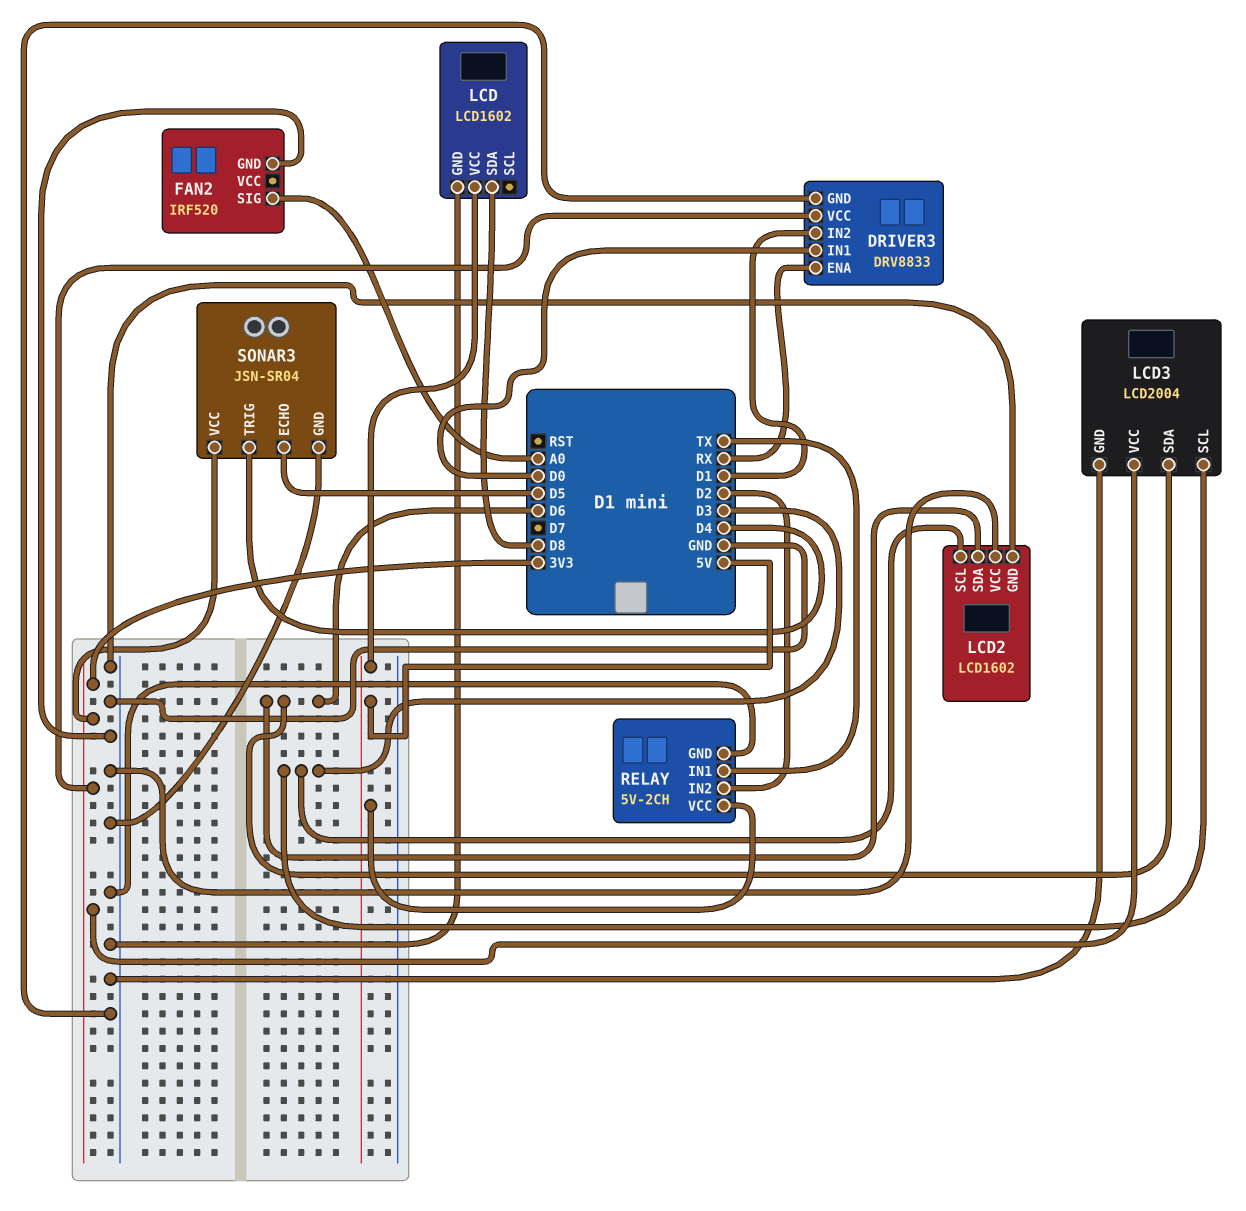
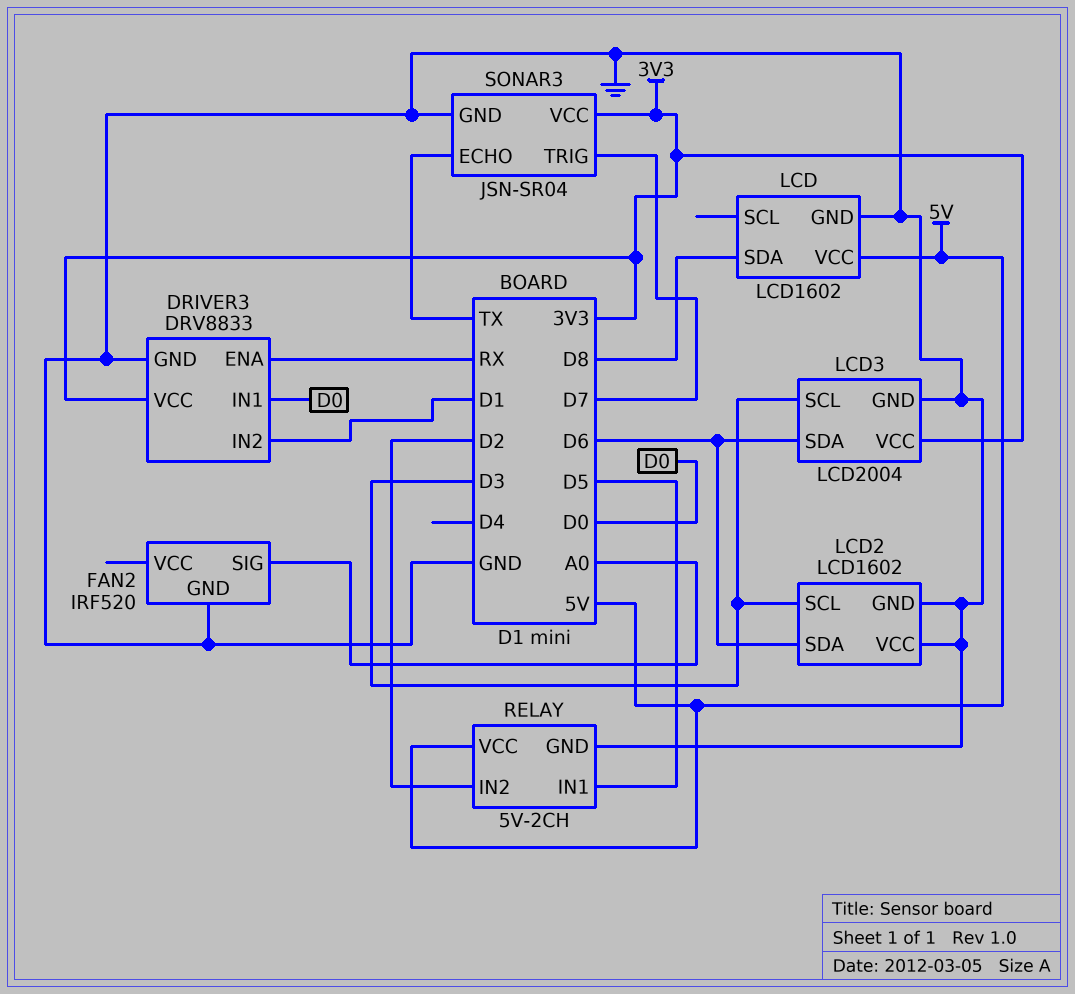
RELAY pin IN1: TX -> D5
SONAR3 pin ECHO: D5 -> TX
SONAR3 pin TRIG: D4 -> D7

